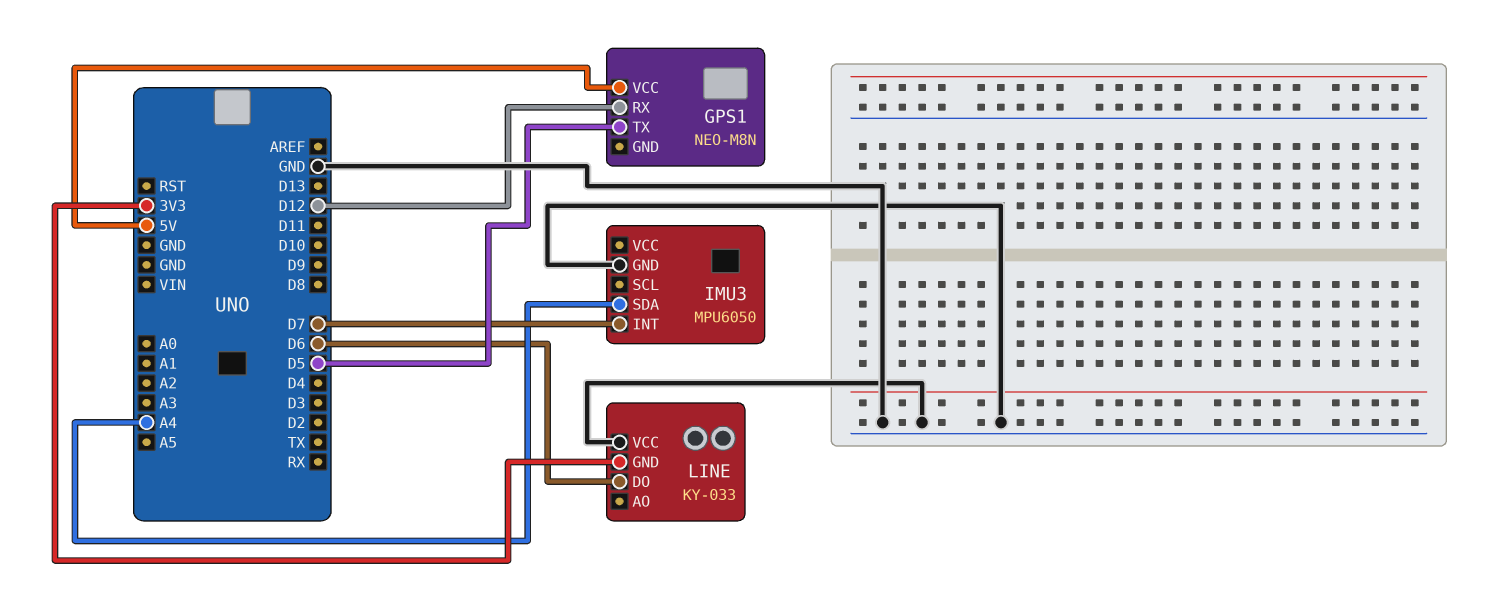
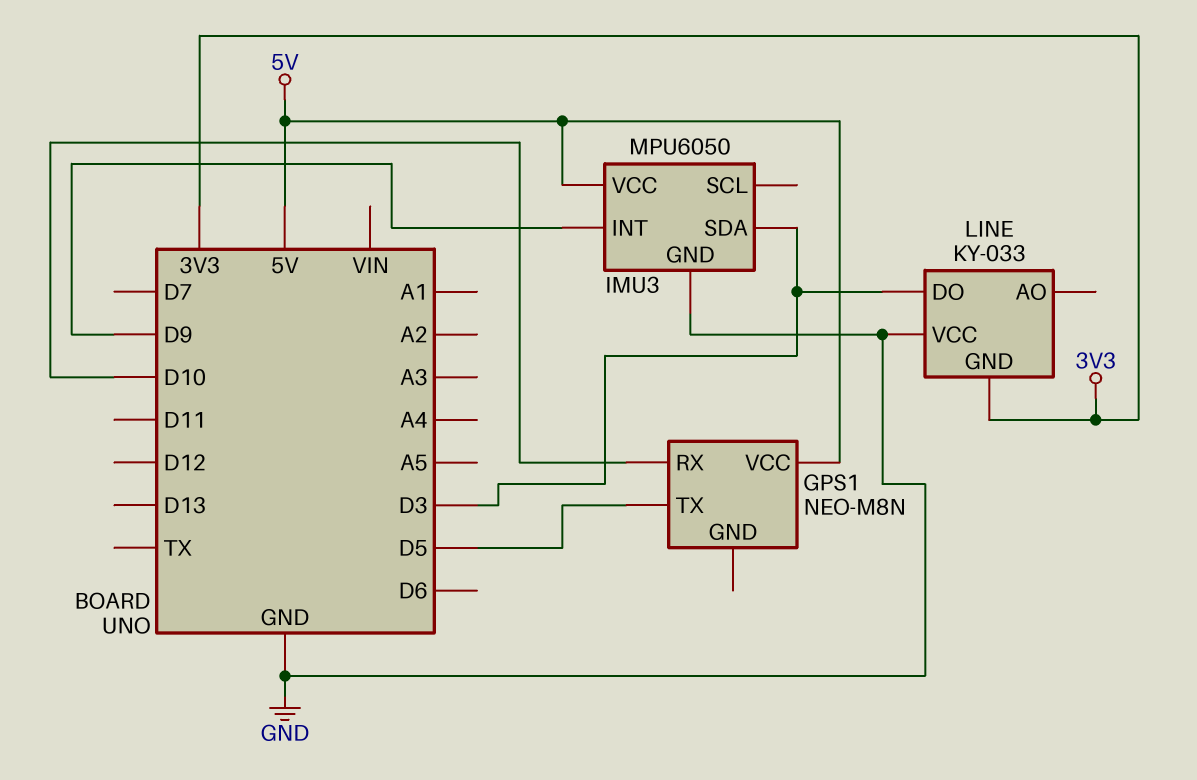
GPS1 pin RX: D12 -> D10
IMU3 pin INT: D7 -> D9
IMU3 pin SDA: A4 -> D3
IMU3 pin VCC: none -> 5V
LINE pin DO: D6 -> D3

